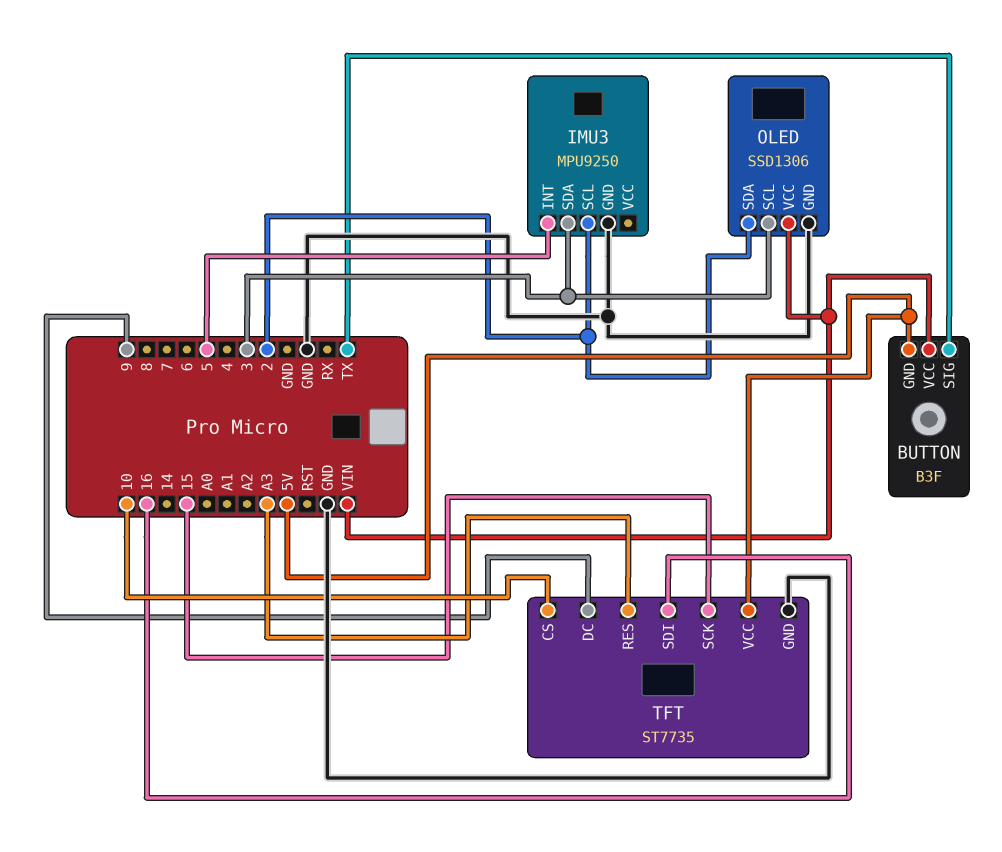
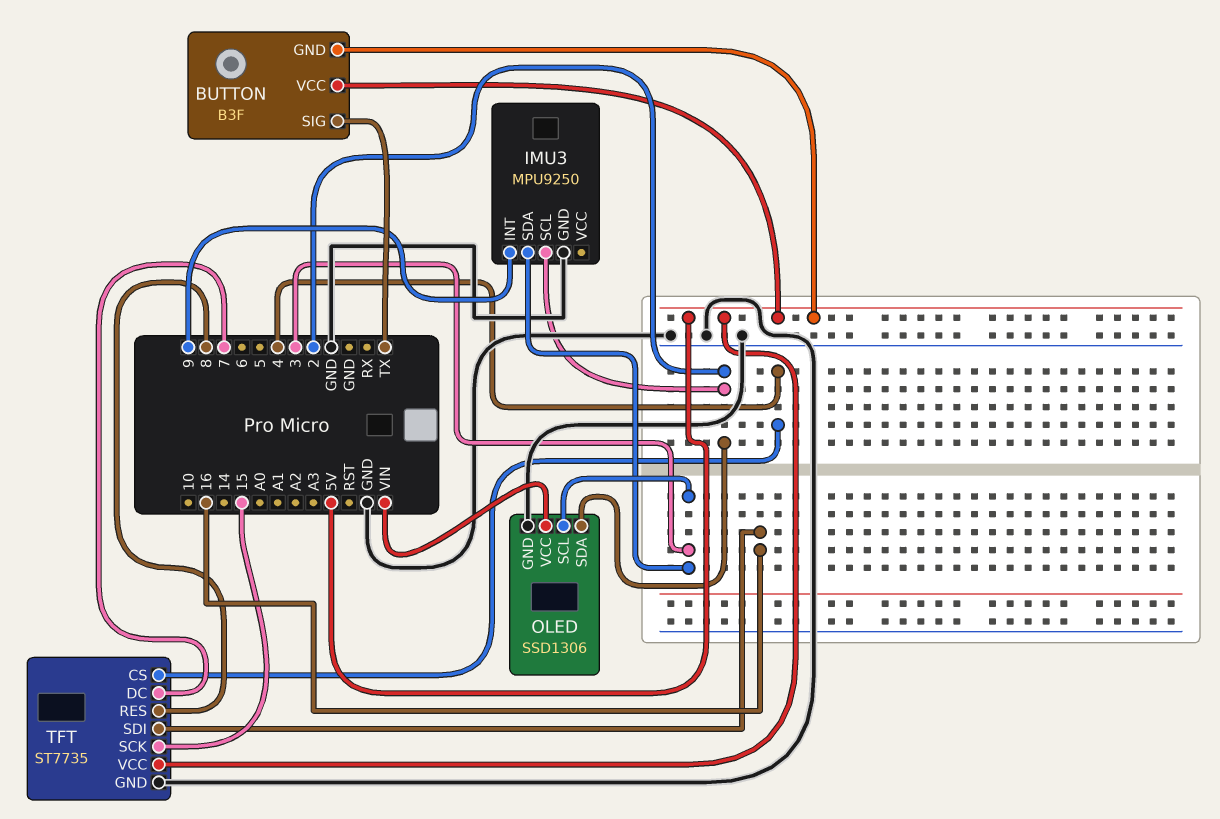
BUTTON pin VCC: VIN -> 5V
IMU3 pin INT: 5 -> 9
TFT pin CS: 10 -> 4
TFT pin DC: 9 -> 7
TFT pin RES: A3 -> 8

